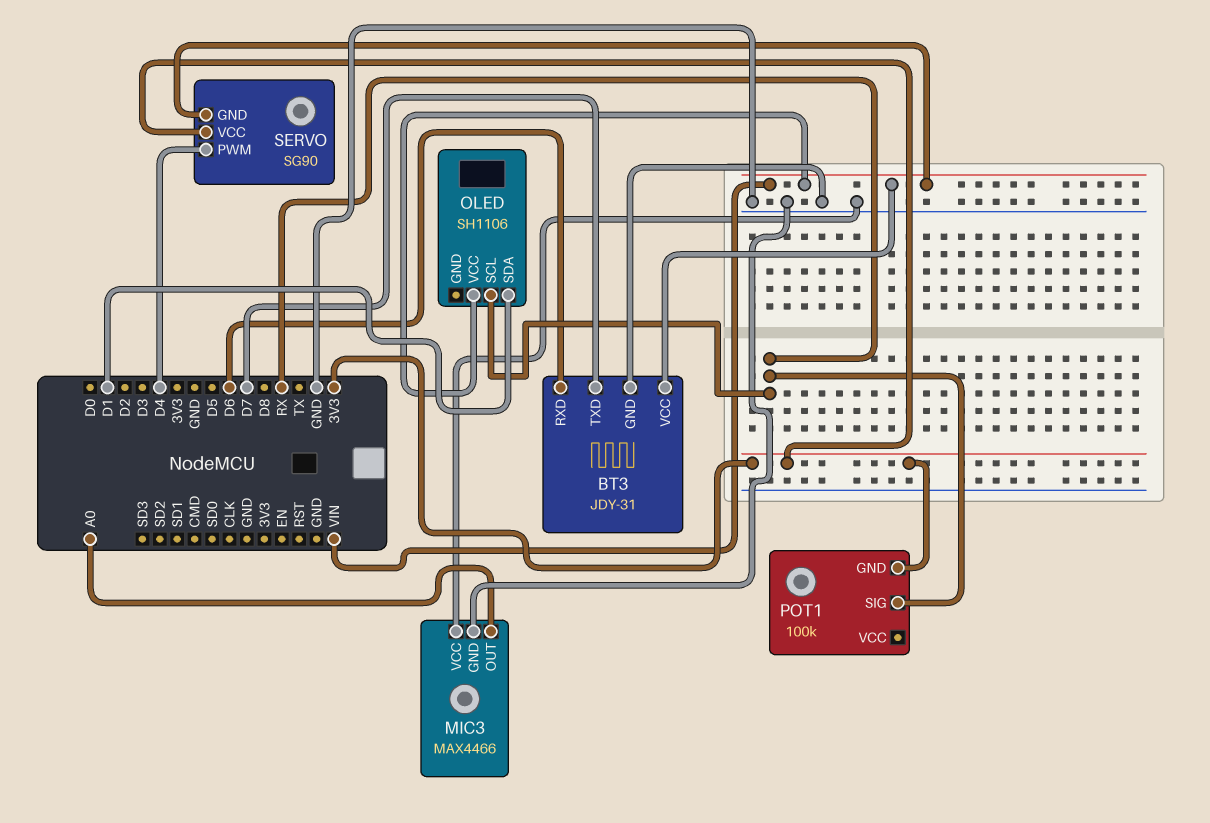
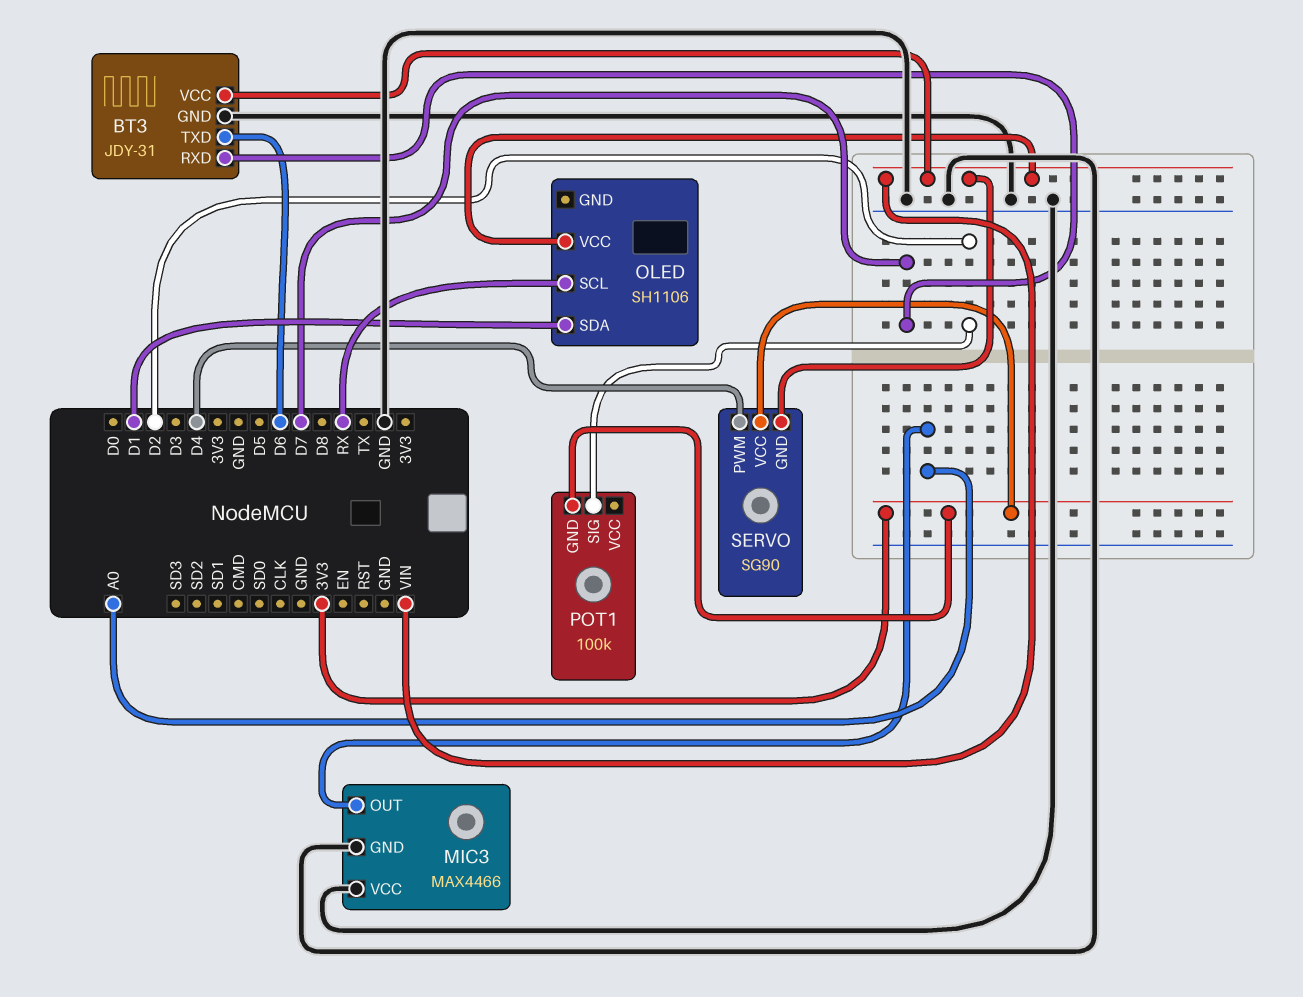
BT3 pin RXD: D6 -> D7
BT3 pin TXD: D7 -> D6
POT1 pin SIG: RX -> D2

